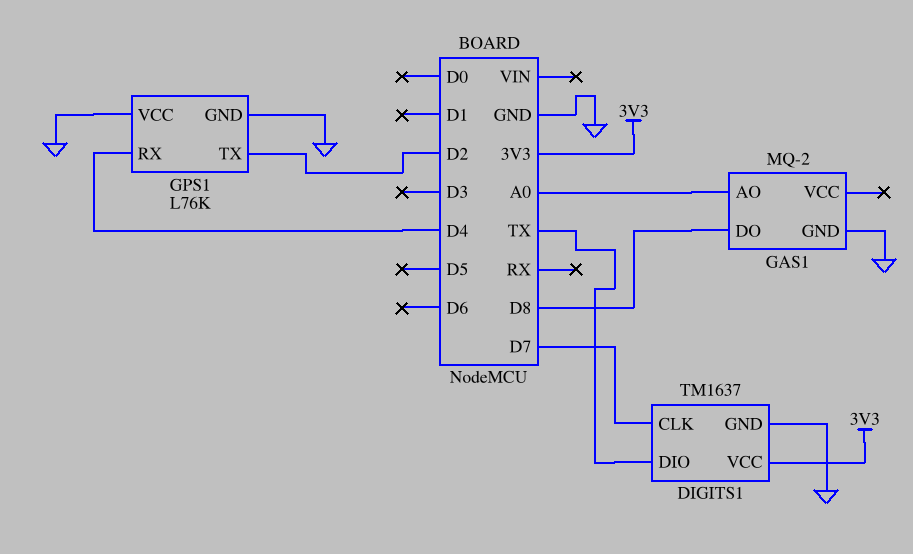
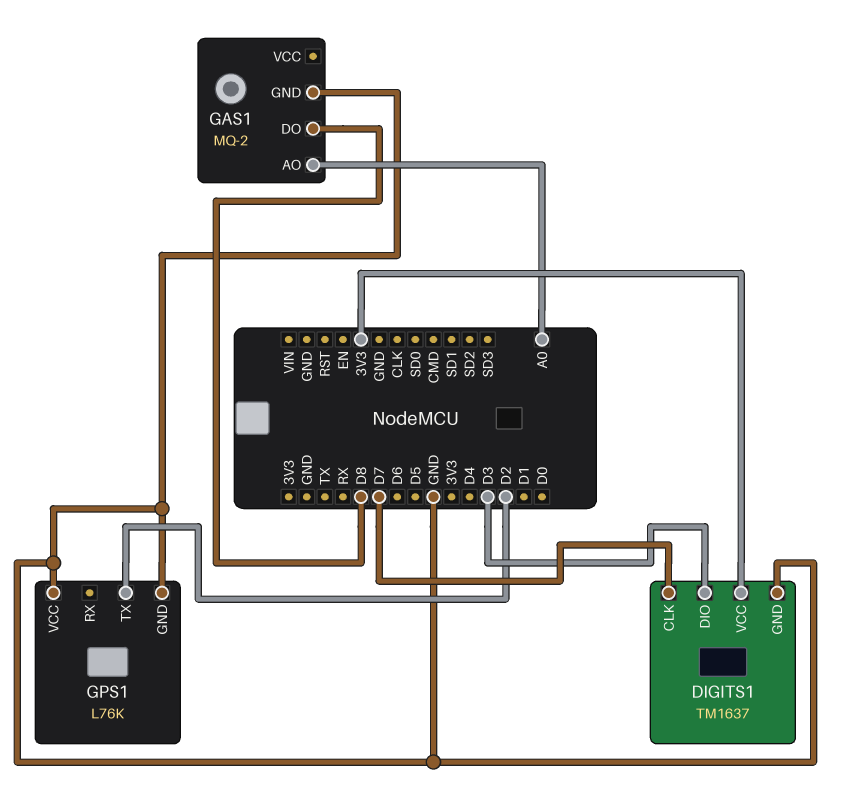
DIGITS1 pin DIO: TX -> D3
GPS1 pin RX: D4 -> none

